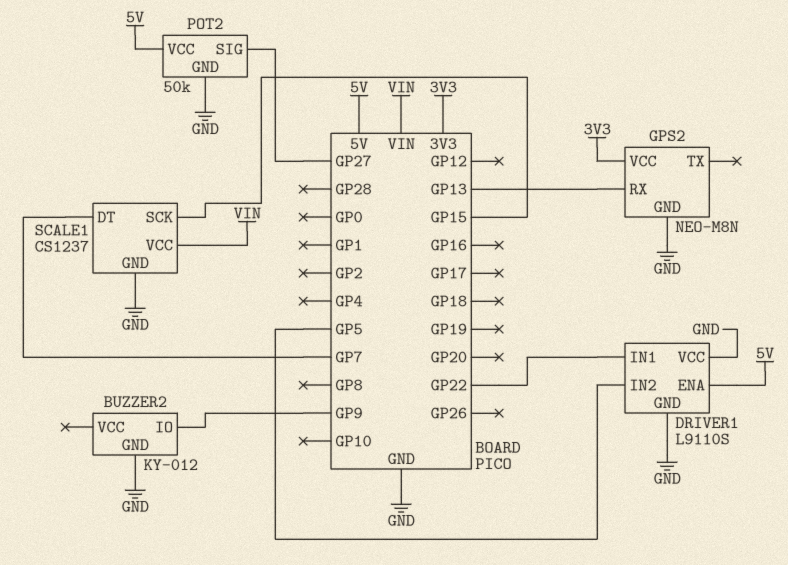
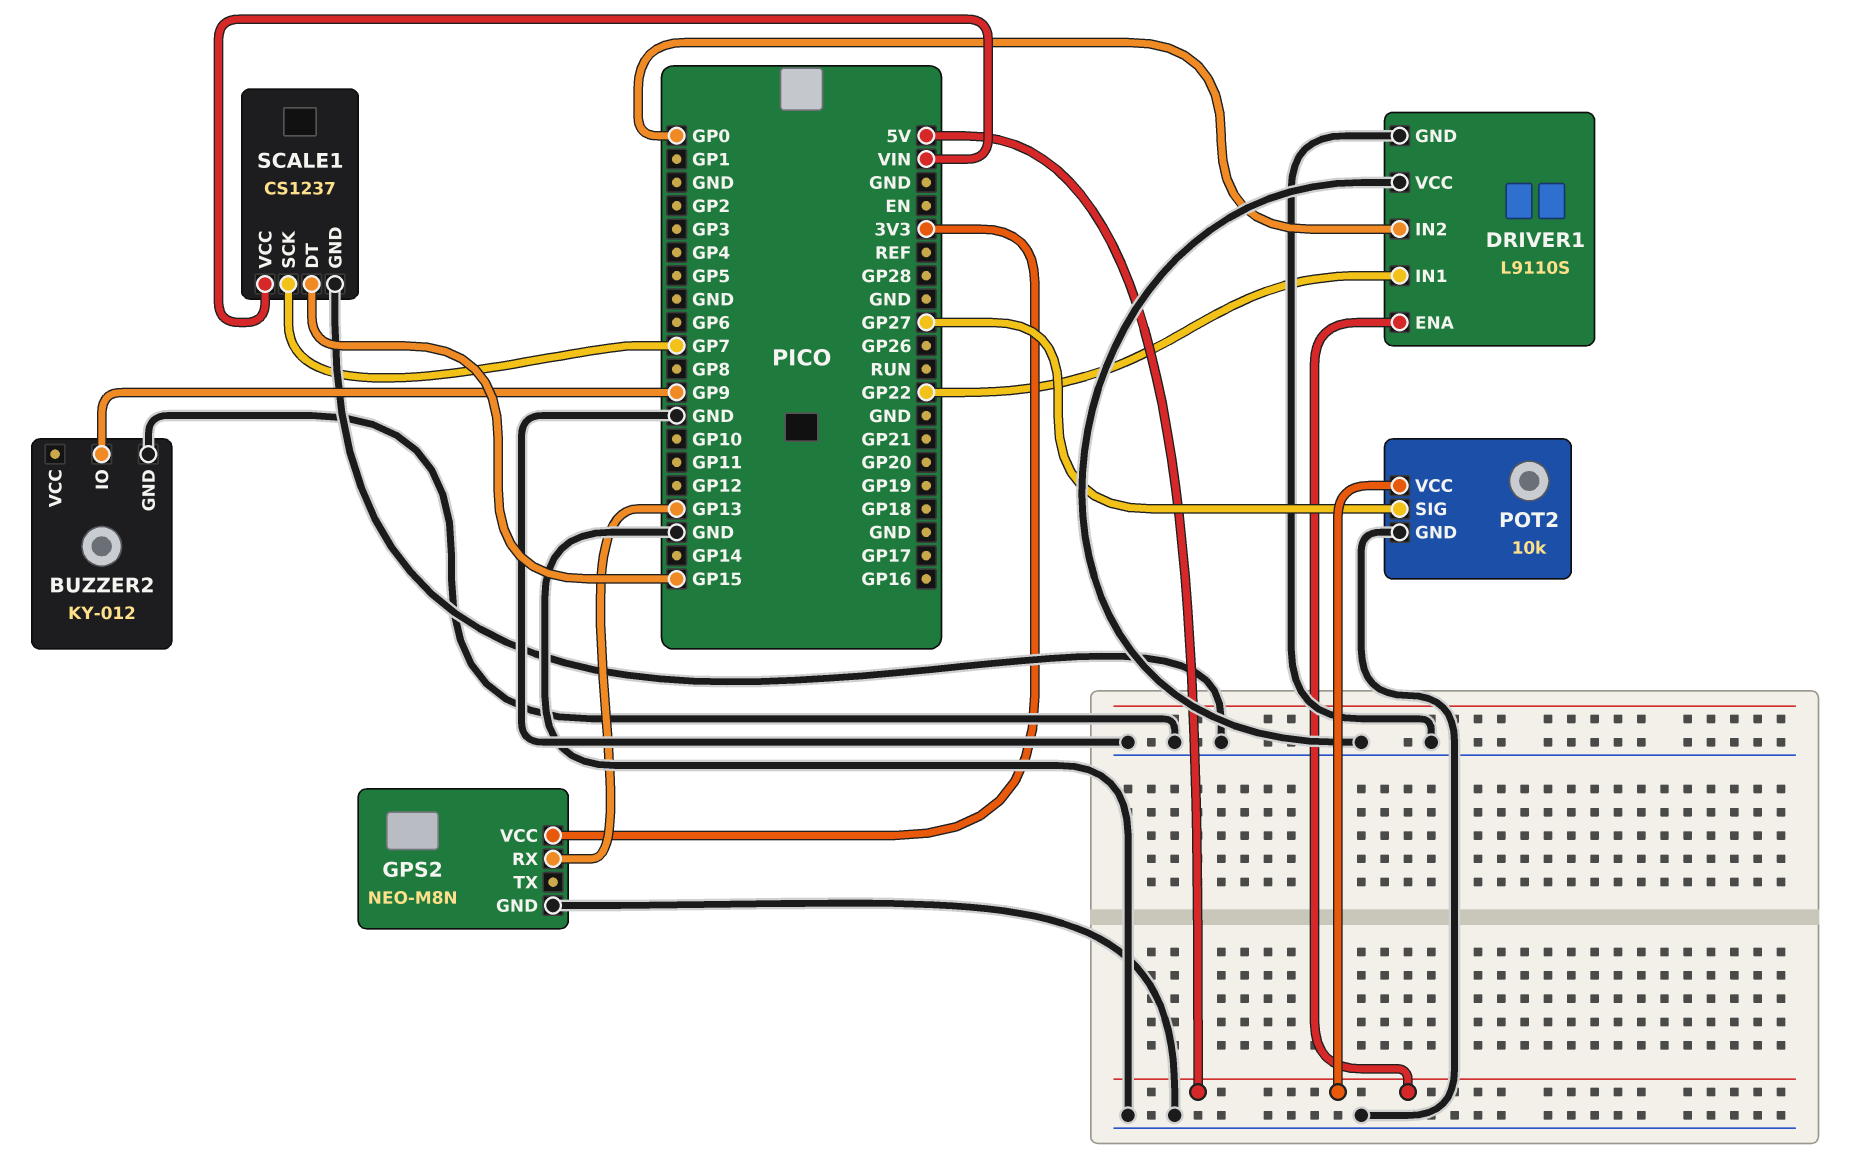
DRIVER1 pin IN2: GP5 -> GP0
POT2: 50k -> 10k
SCALE1 pin DT: GP7 -> GP15
SCALE1 pin SCK: GP15 -> GP7

